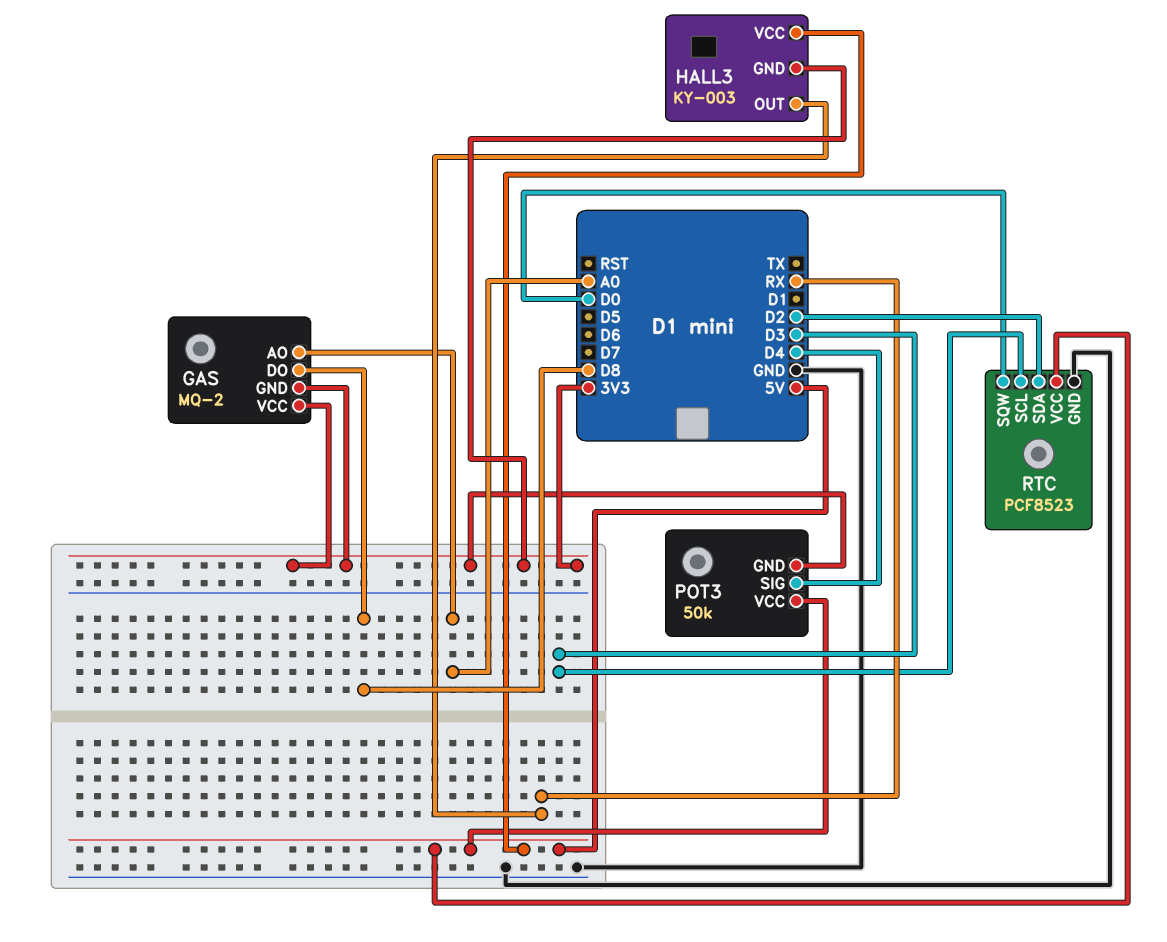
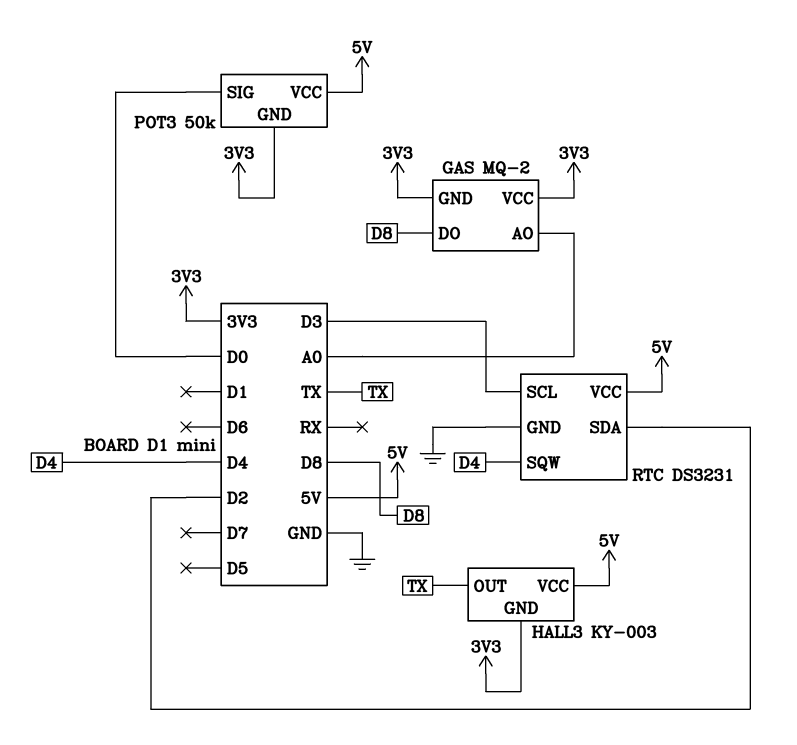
HALL3 pin OUT: RX -> TX
POT3 pin SIG: D4 -> D0
RTC: PCF8523 -> DS3231
RTC pin SQW: D0 -> D4

